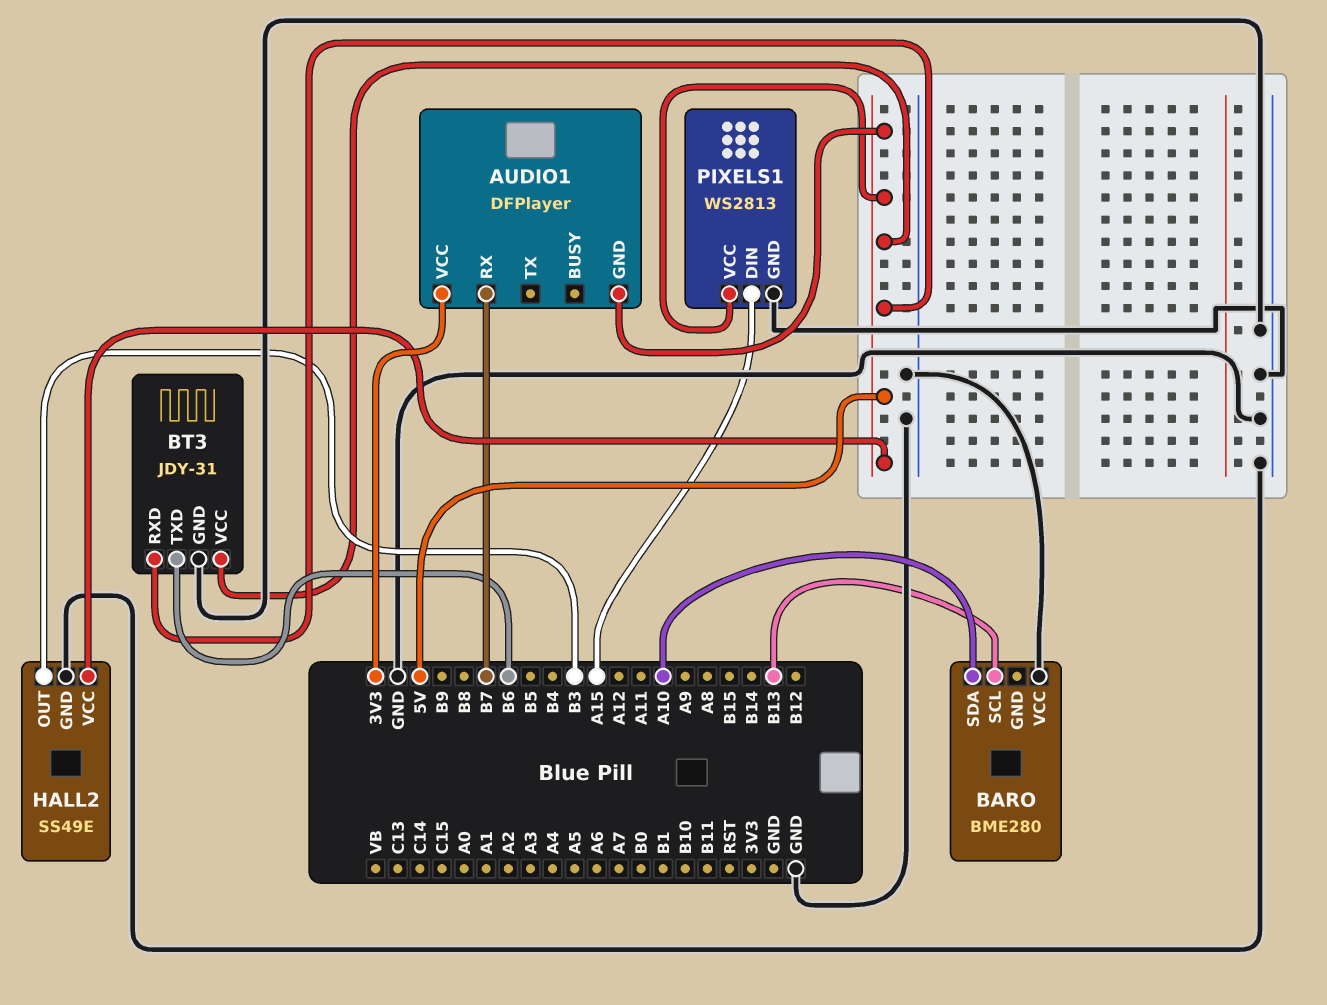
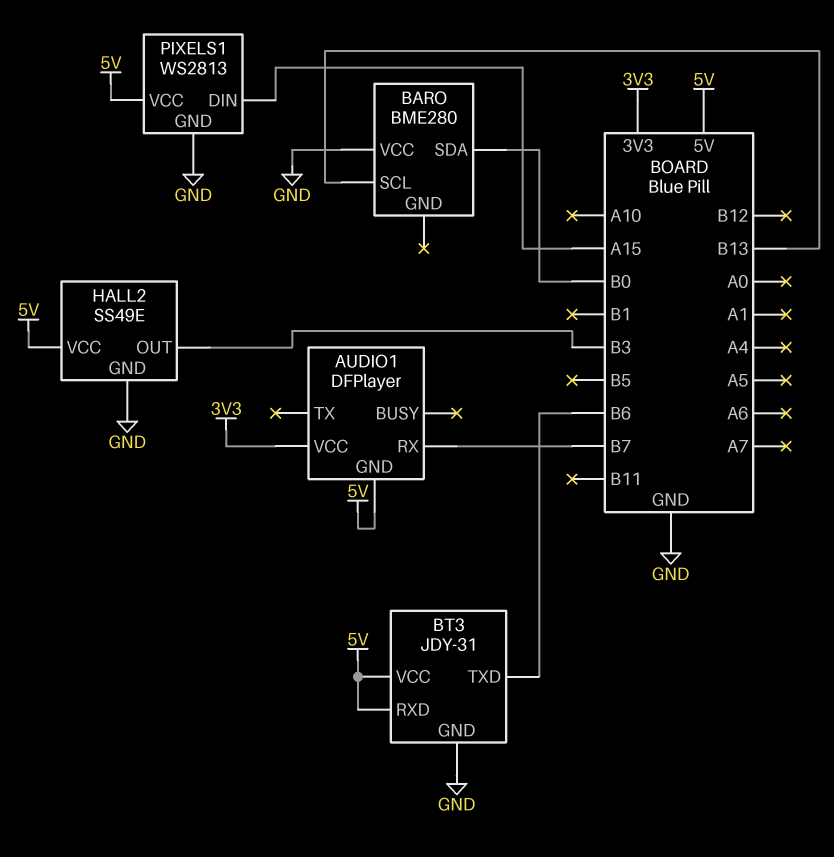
BARO pin SDA: A10 -> B0

